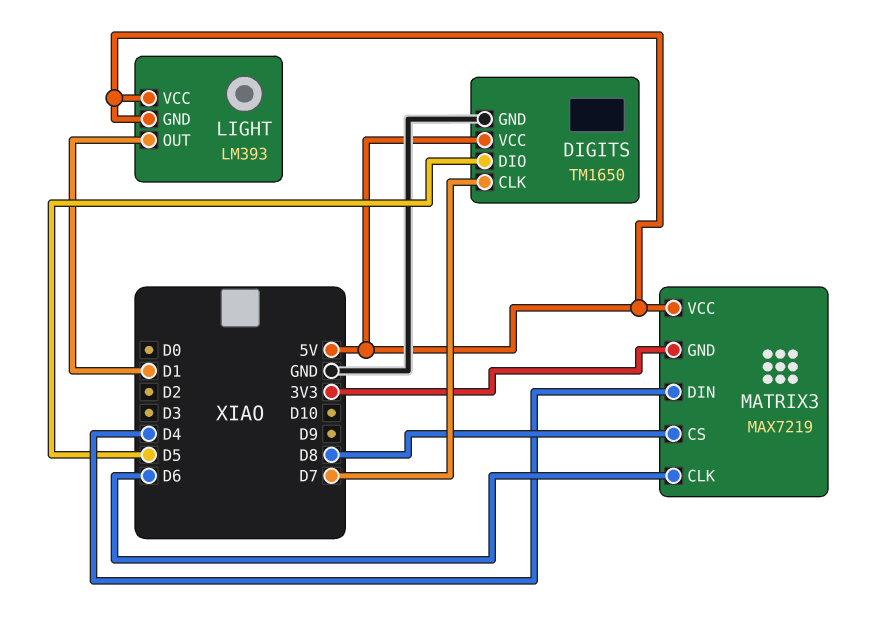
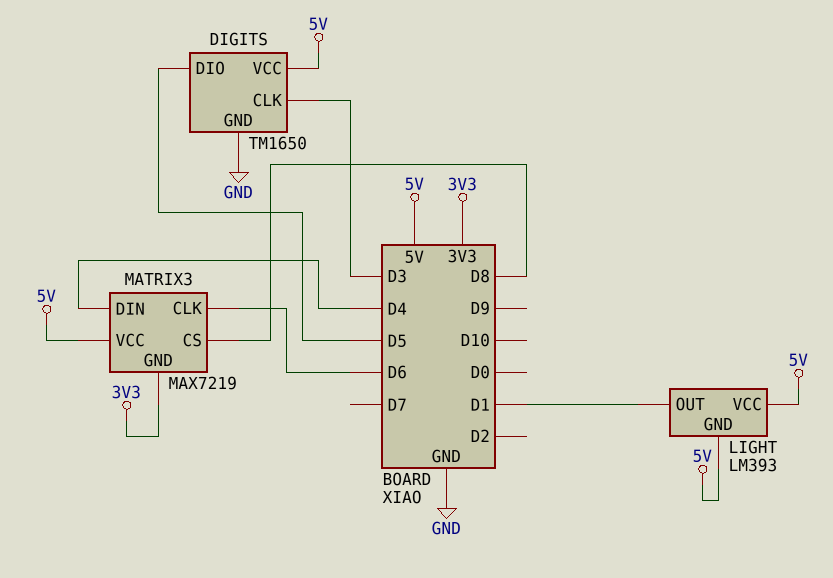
DIGITS pin CLK: D7 -> D3

